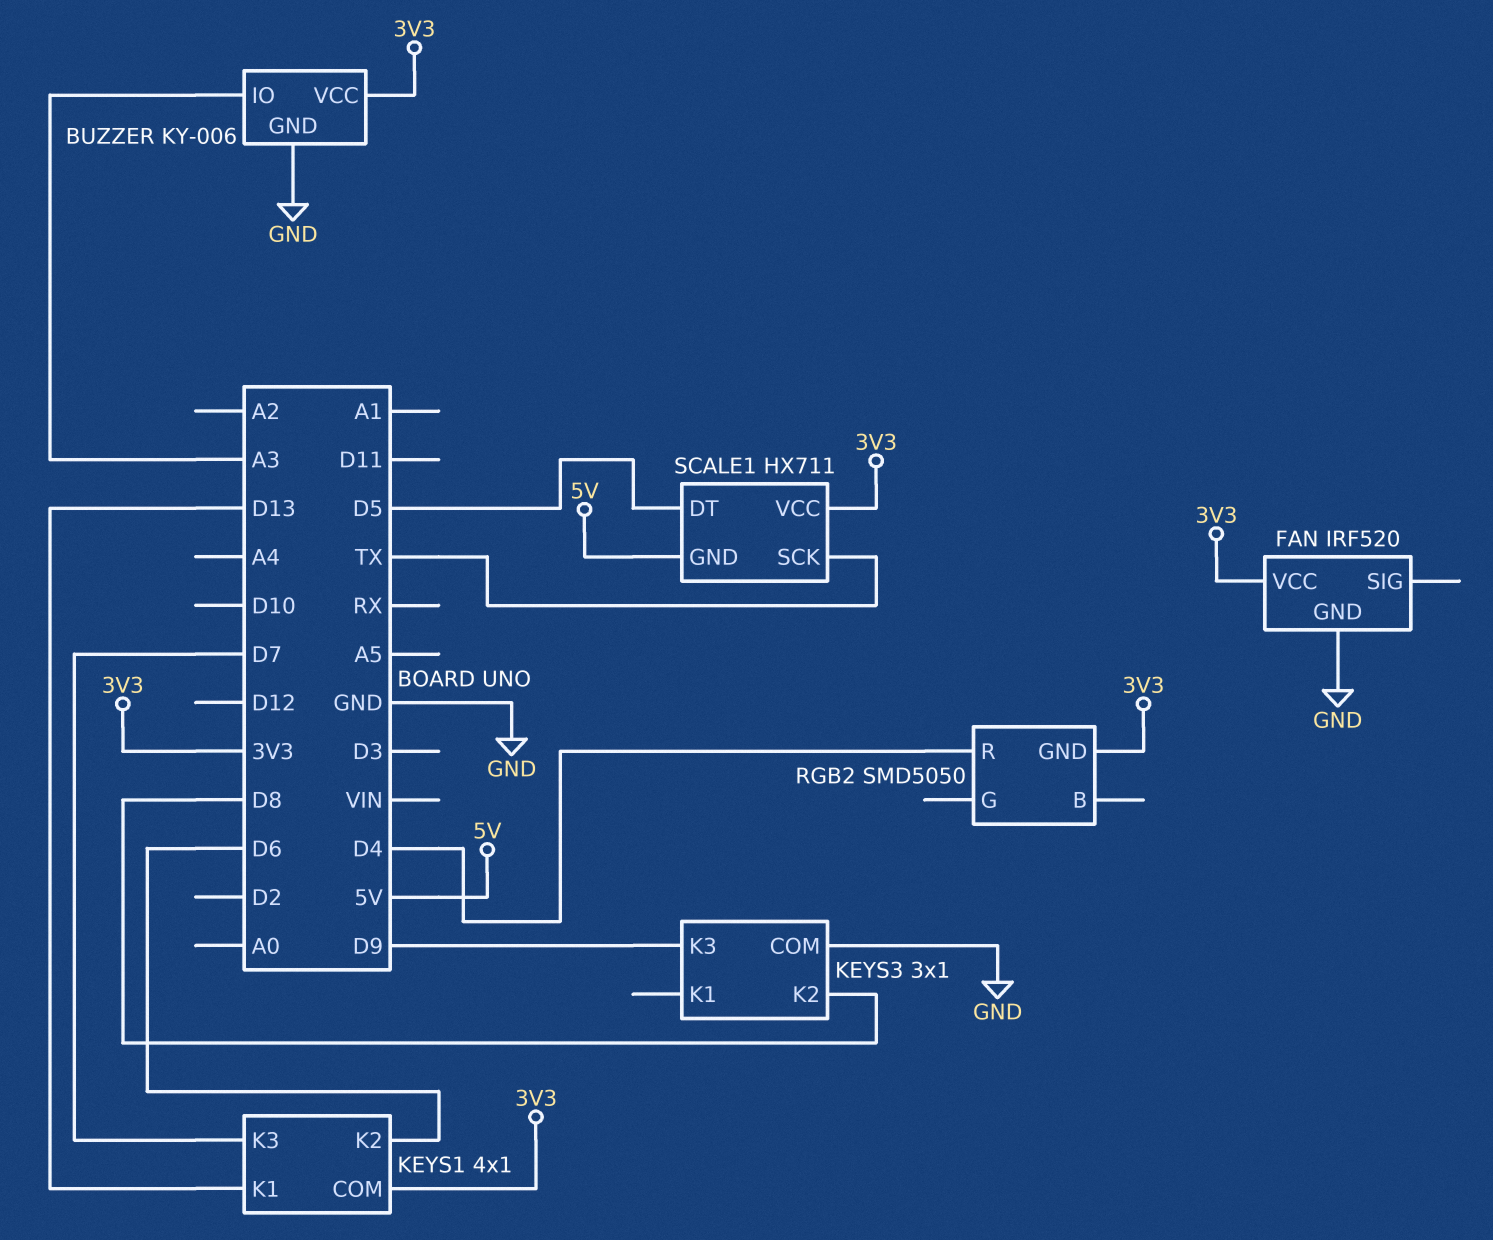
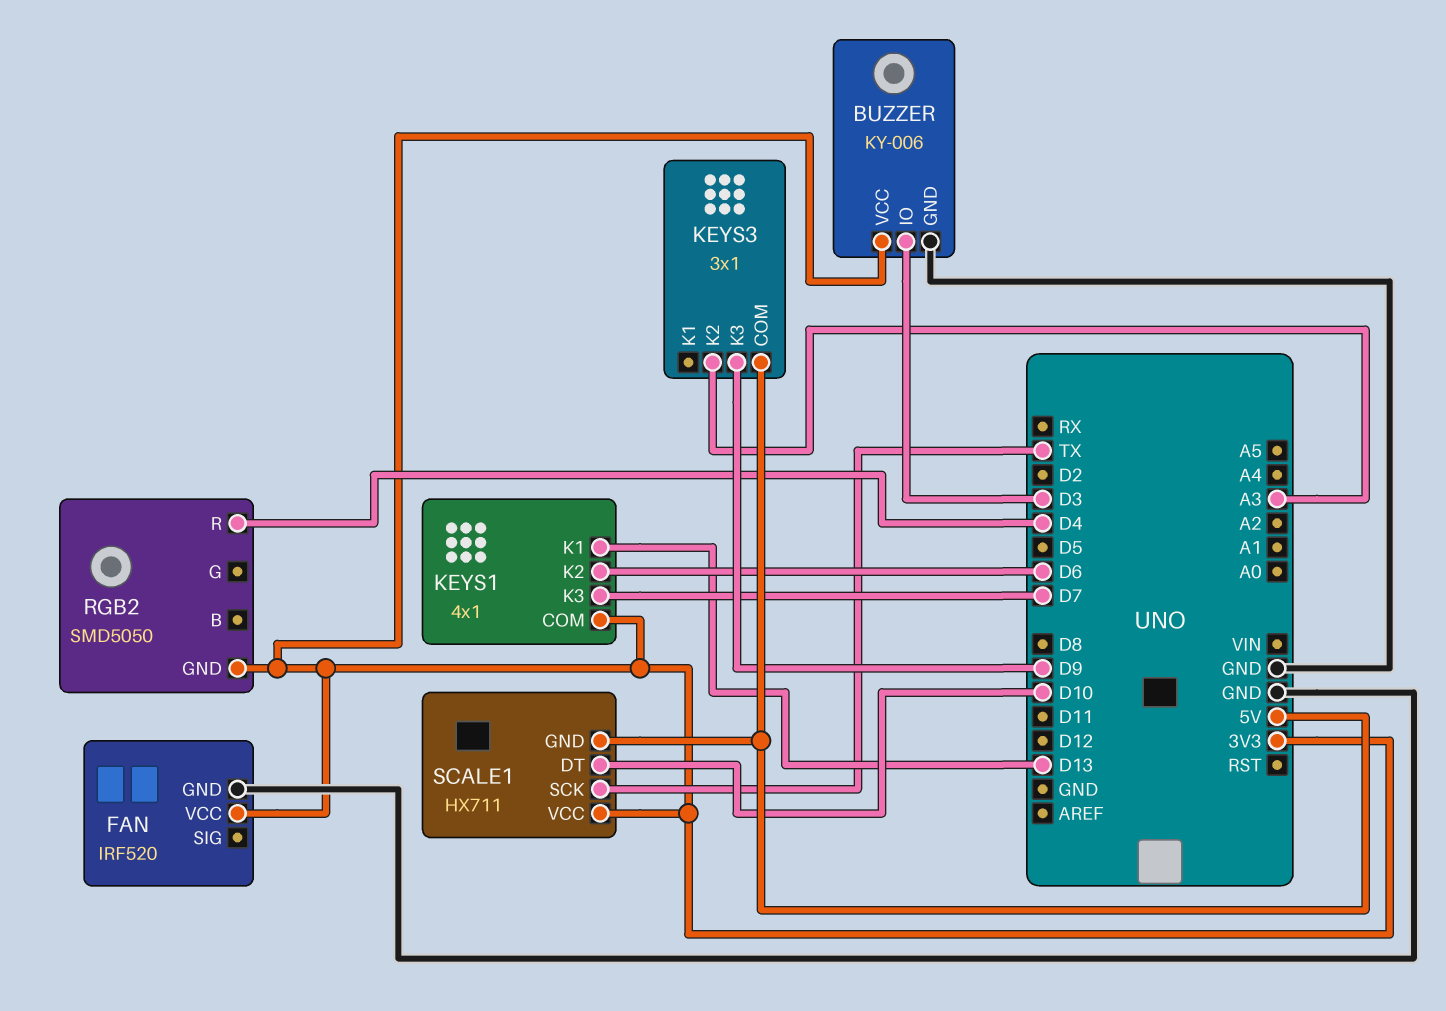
BUZZER pin IO: A3 -> D3
KEYS3 pin COM: GND -> 5V
KEYS3 pin K2: D8 -> A3
SCALE1 pin DT: D5 -> D10

